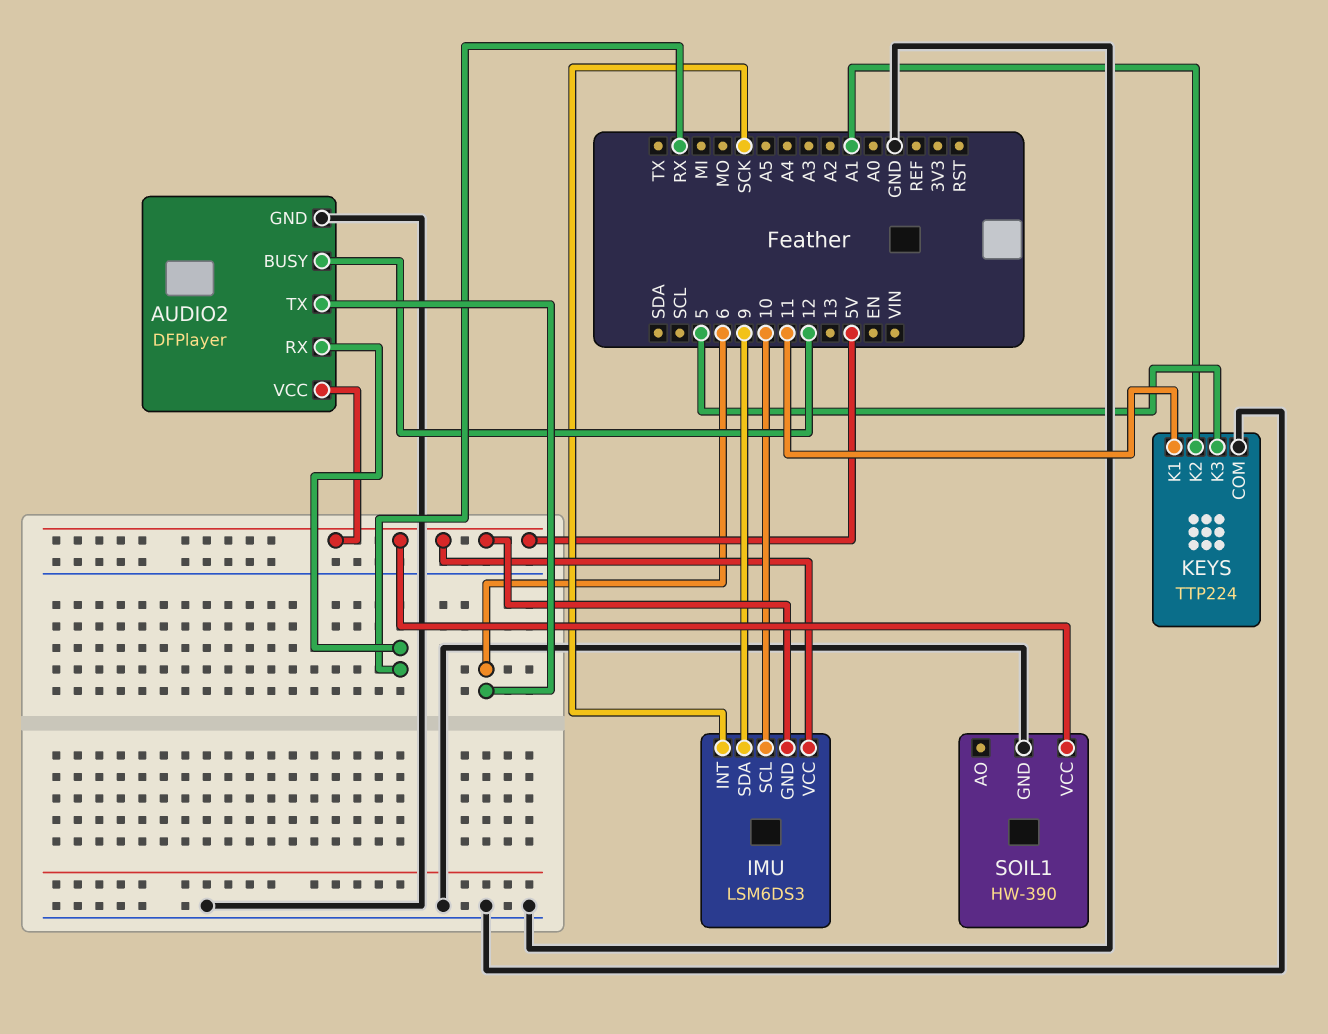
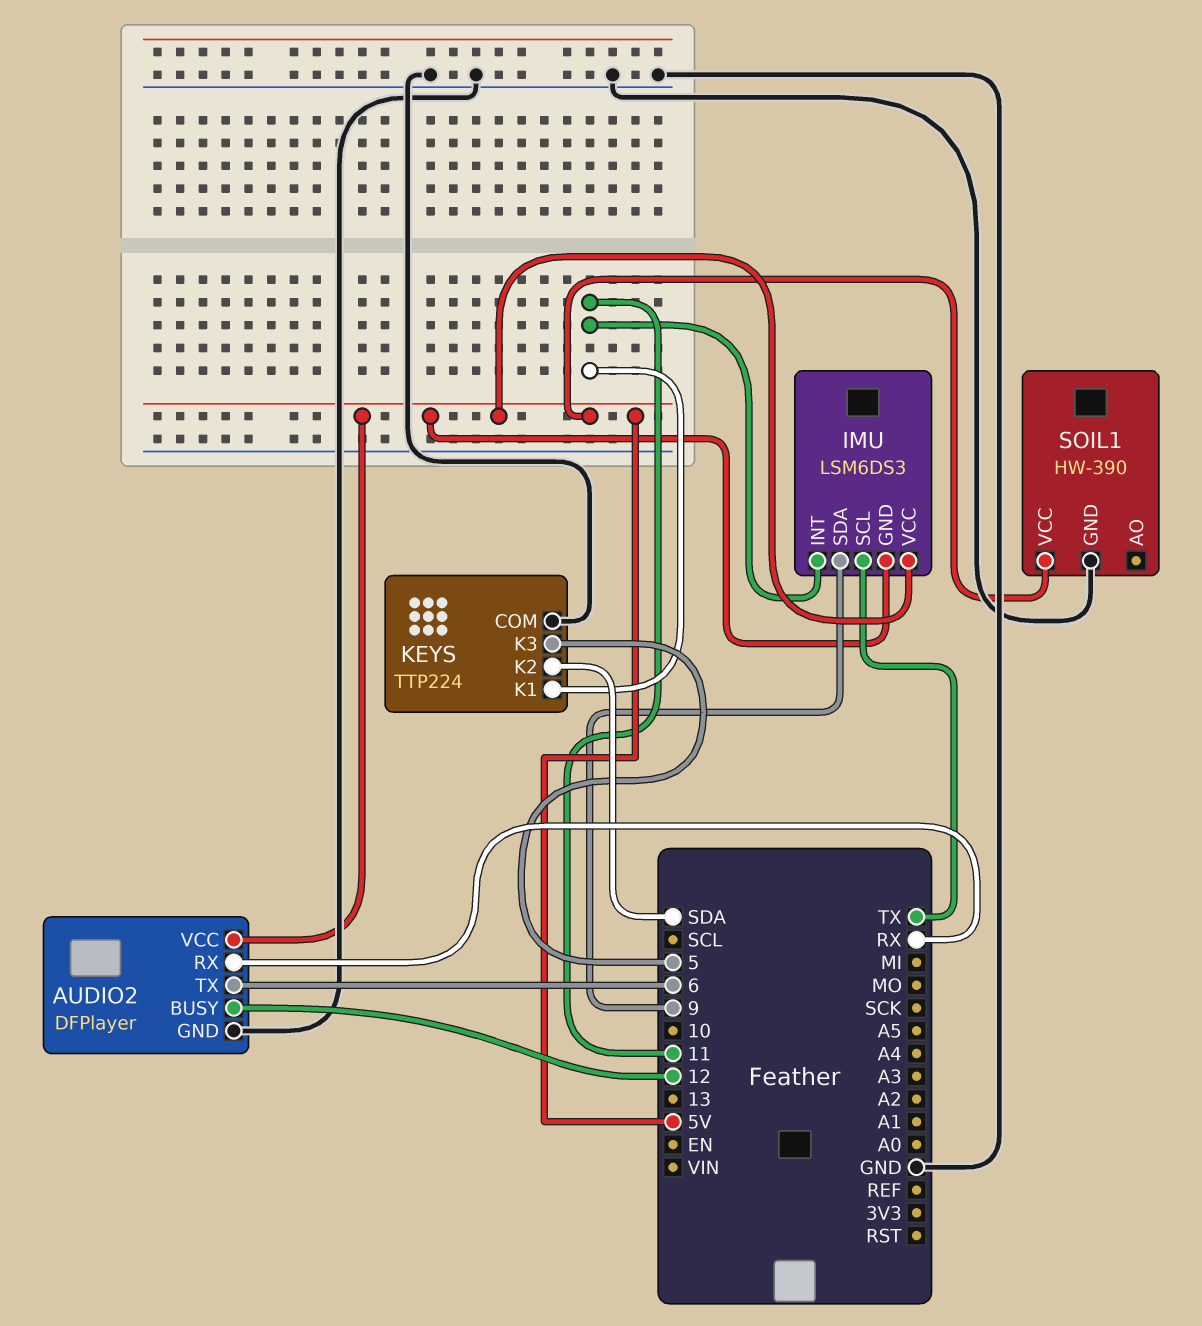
IMU pin INT: SCK -> 11
IMU pin SCL: 10 -> TX
KEYS pin K2: A1 -> SDA

